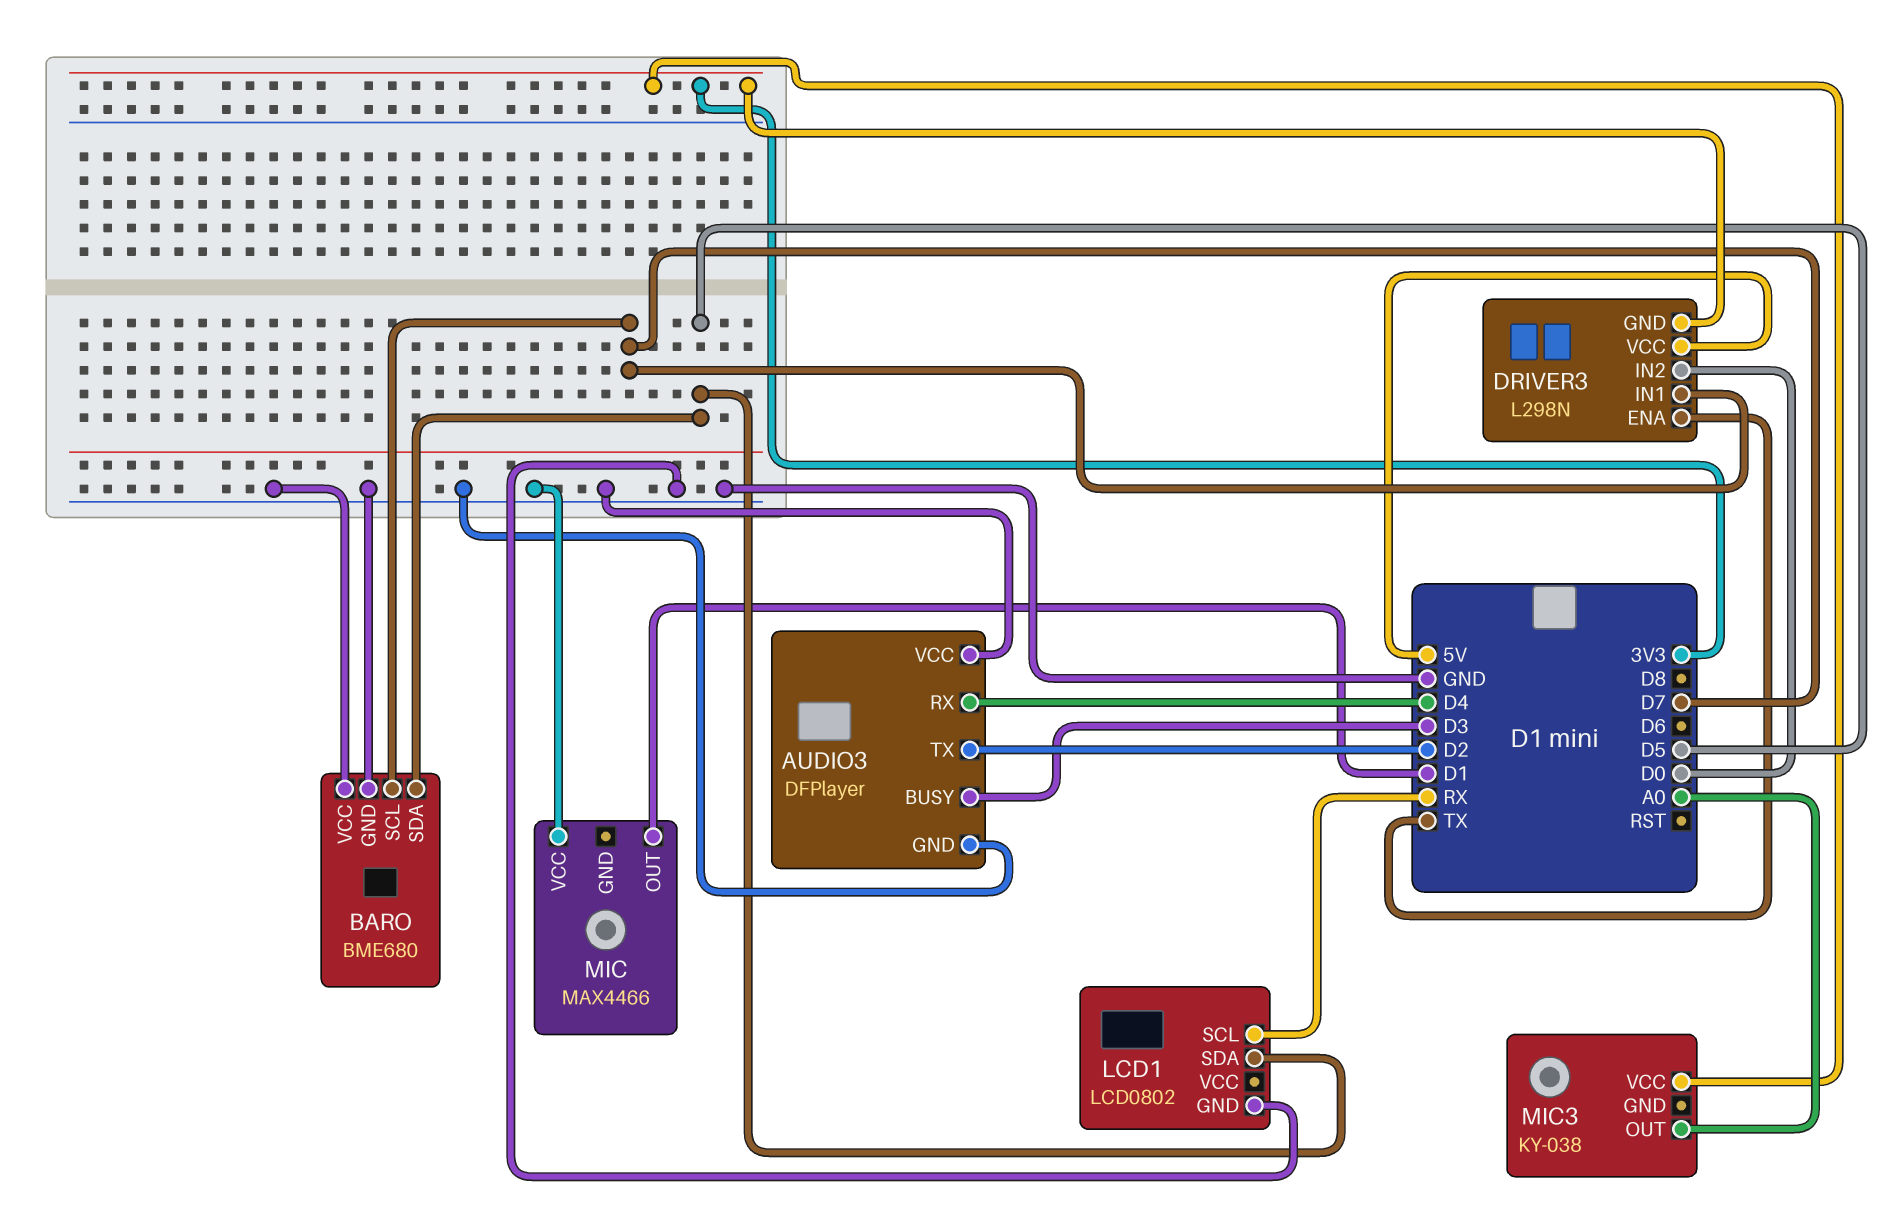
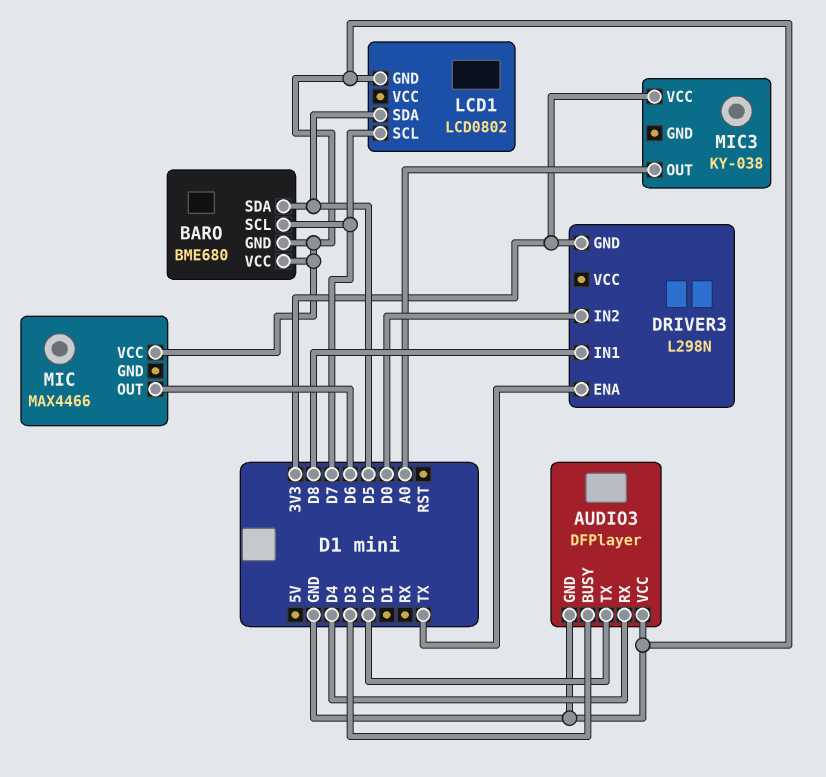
DRIVER3 pin IN1: D7 -> D8
DRIVER3 pin VCC: 5V -> none
LCD1 pin SCL: RX -> D7
MIC pin OUT: D1 -> D6

